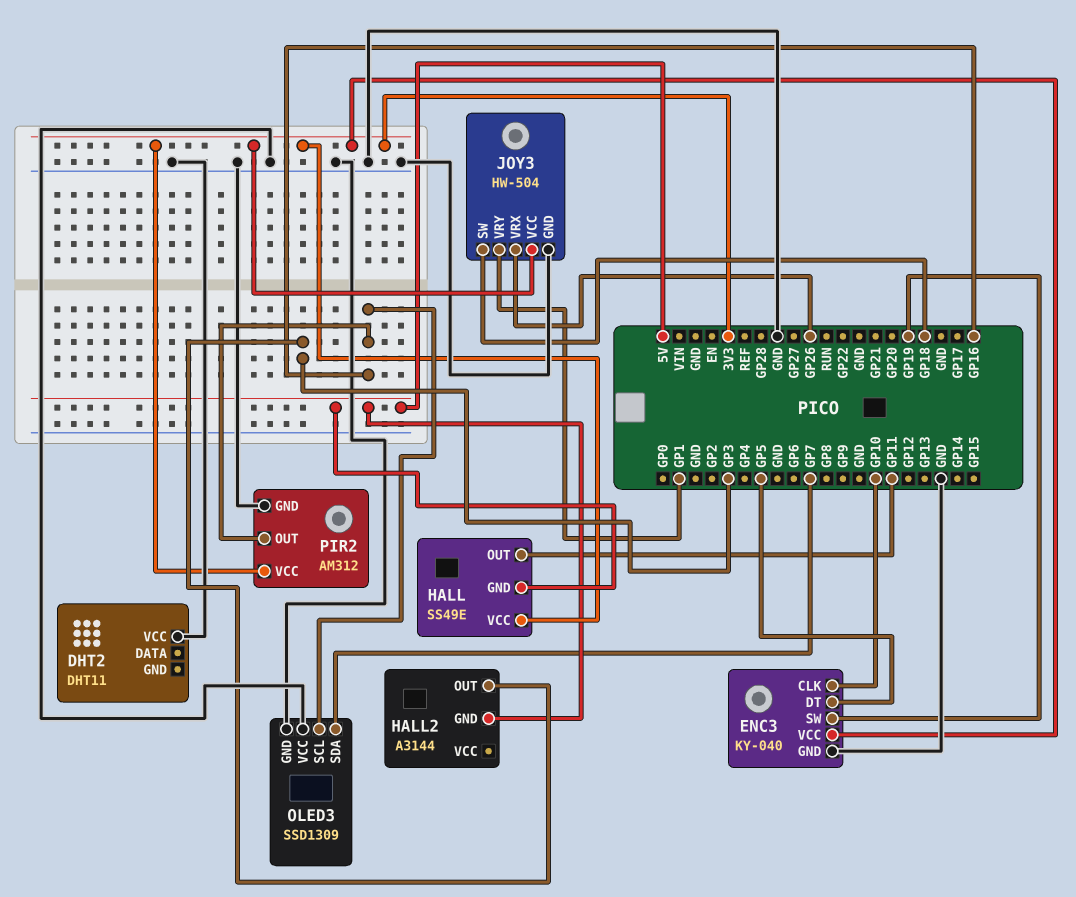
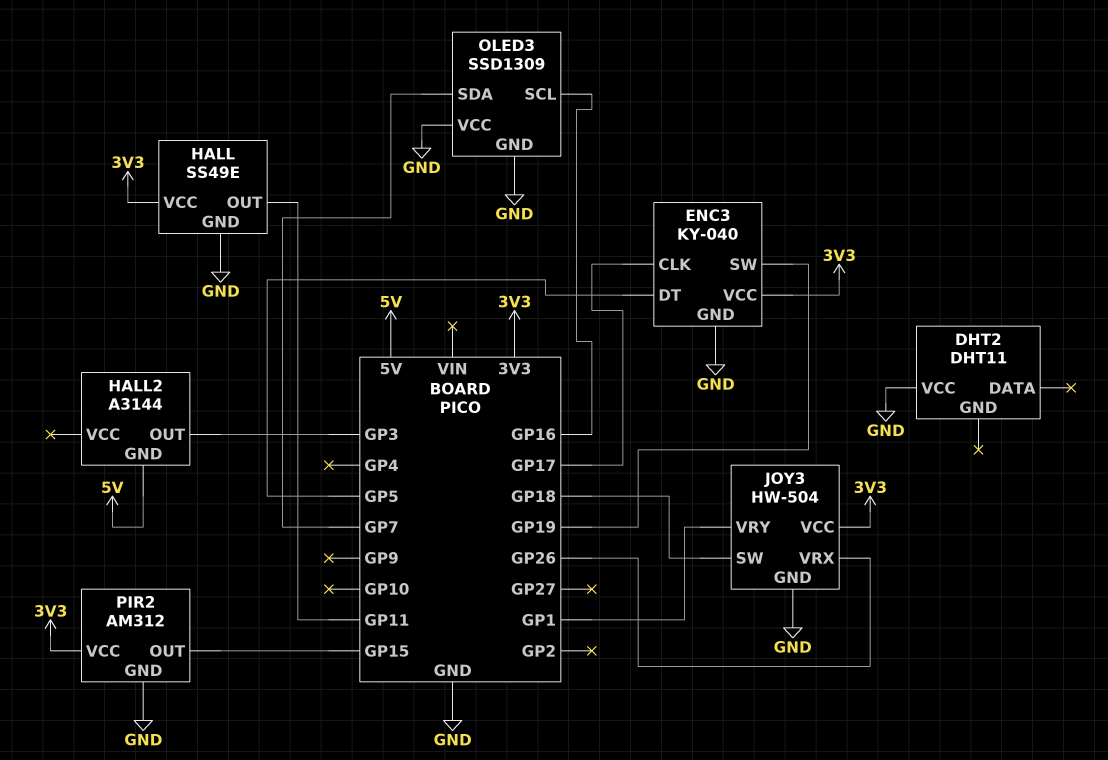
ENC3 pin CLK: GP10 -> GP17
HALL pin GND: 5V -> GND
PIR2 pin OUT: GP16 -> GP15

